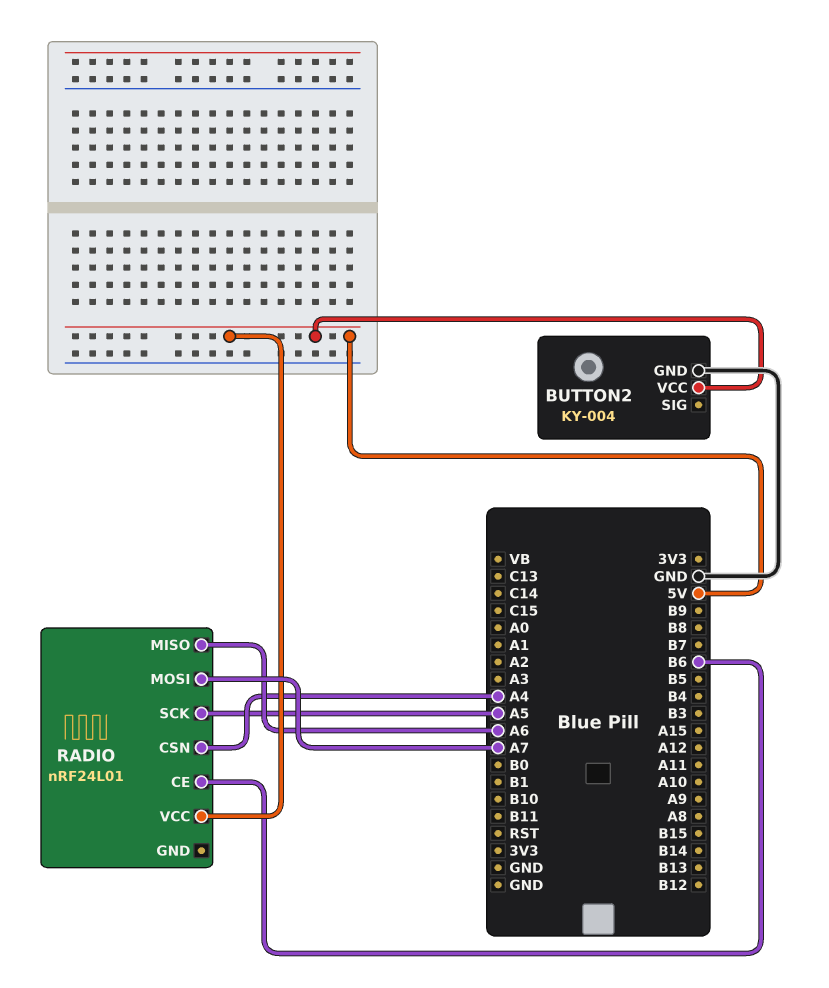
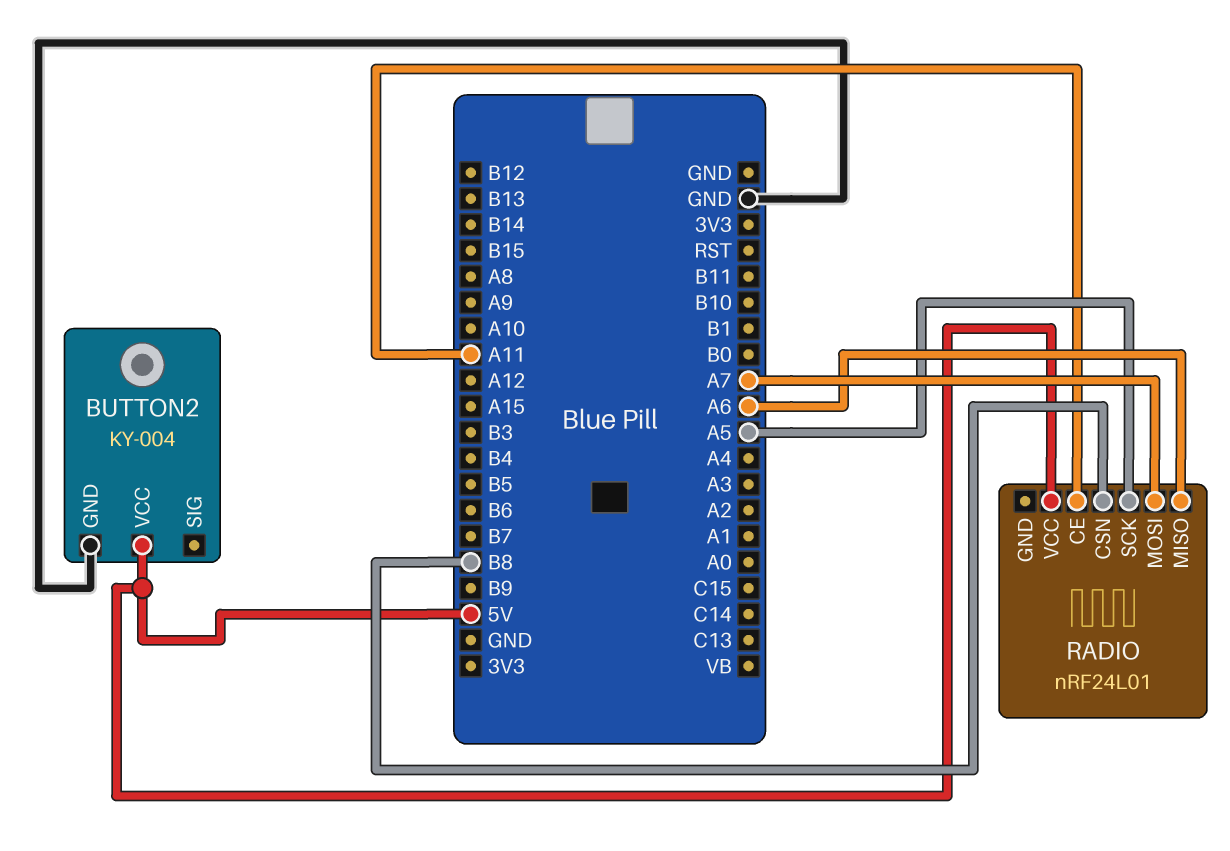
RADIO pin CE: B6 -> A11
RADIO pin CSN: A4 -> B8

